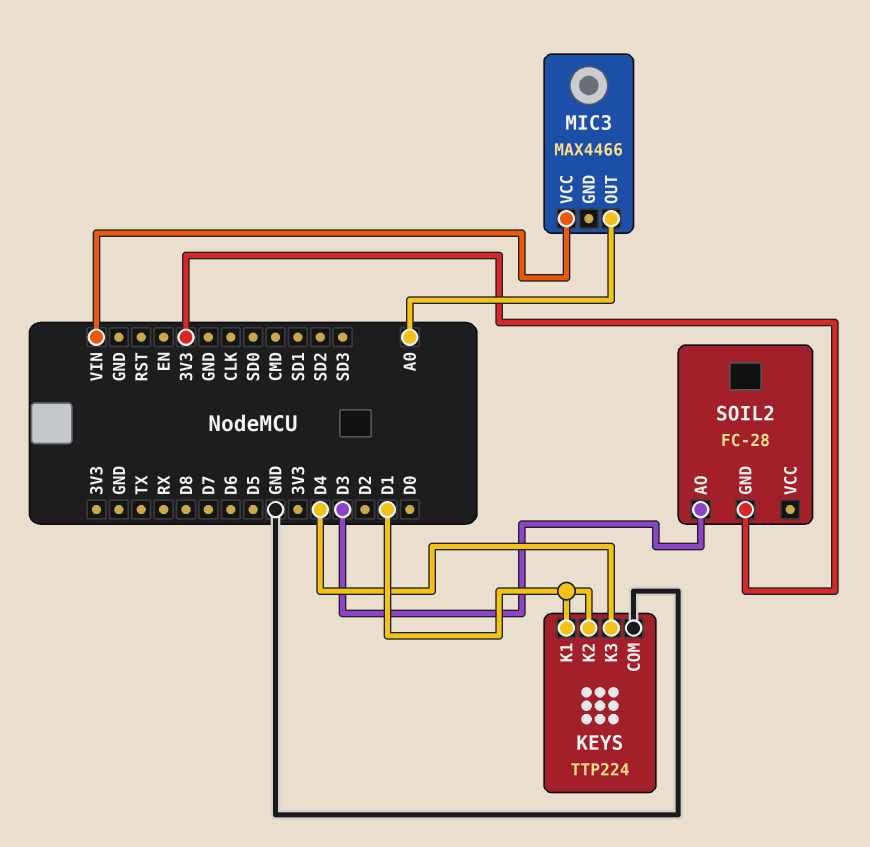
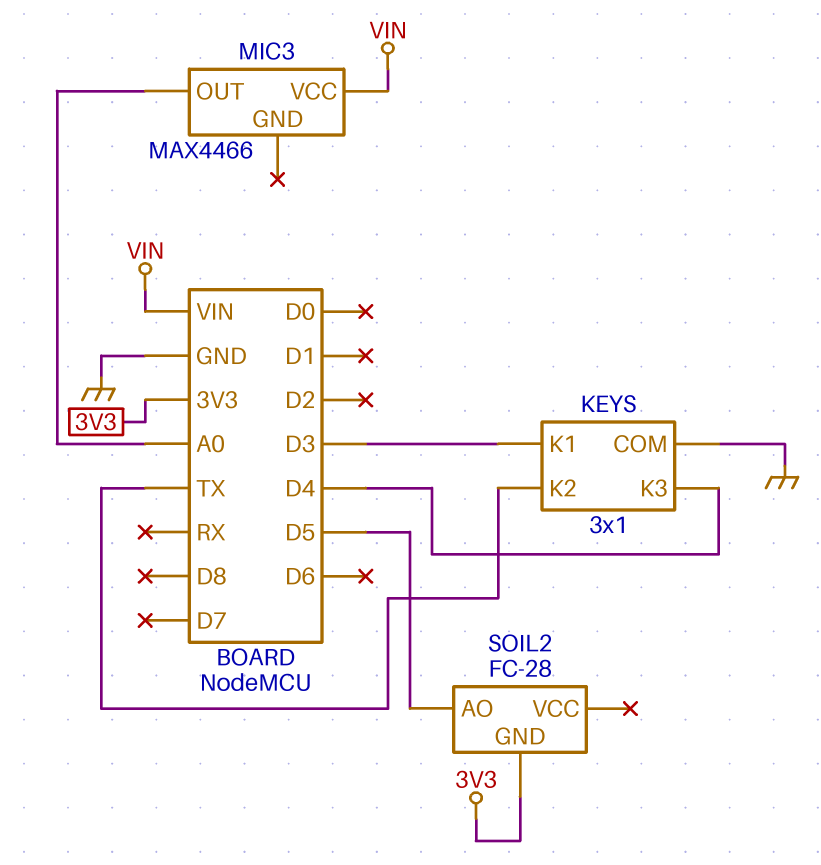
KEYS: TTP224 -> 3x1
KEYS pin K1: D1 -> D3
KEYS pin K2: D1 -> TX
SOIL2 pin AO: D3 -> D5

